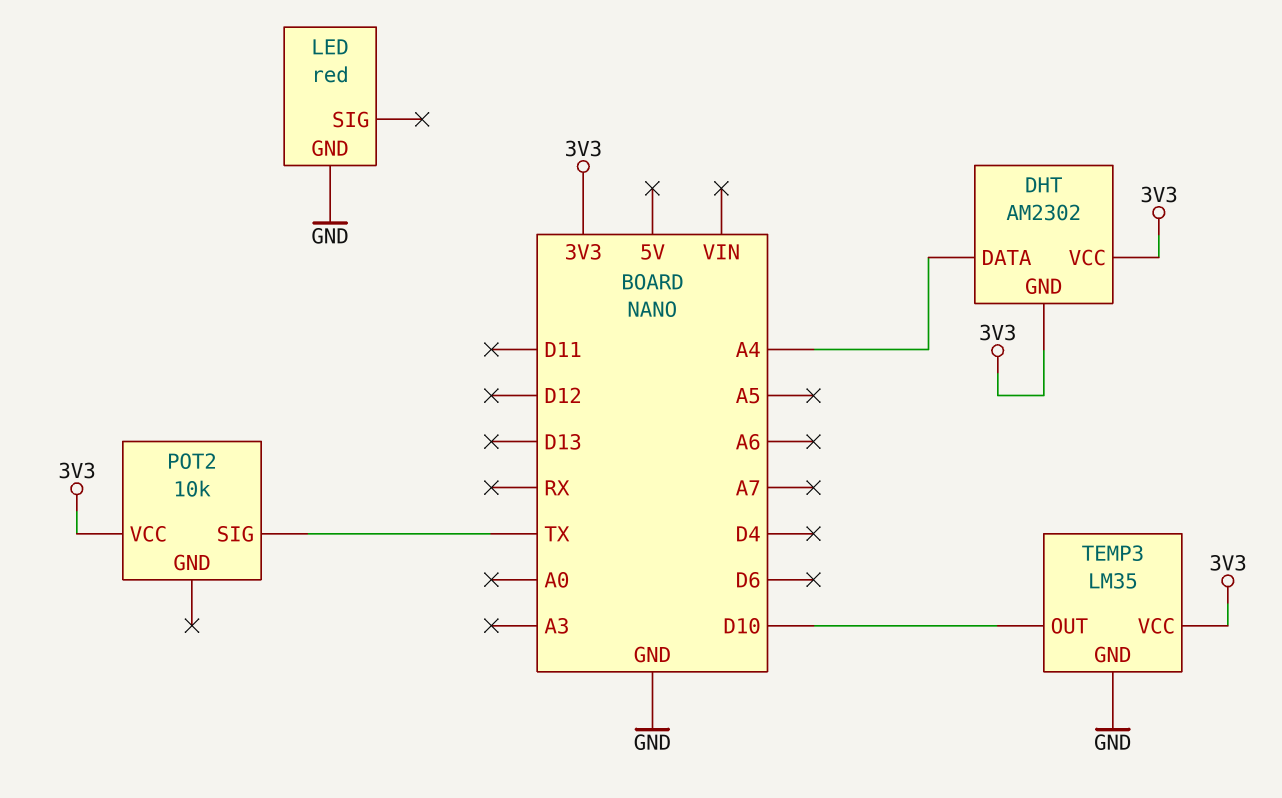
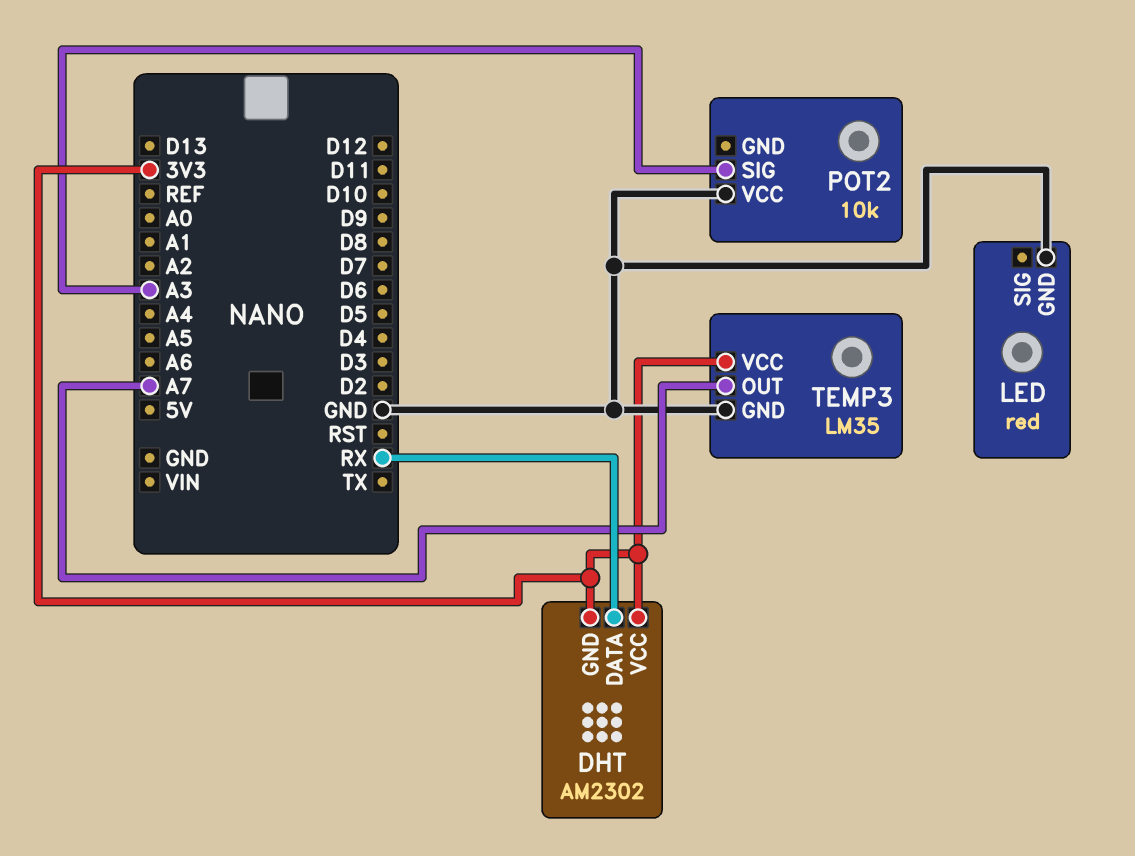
DHT pin DATA: A4 -> RX
POT2 pin SIG: TX -> A3
POT2 pin VCC: 3V3 -> GND
TEMP3 pin OUT: D10 -> A7

